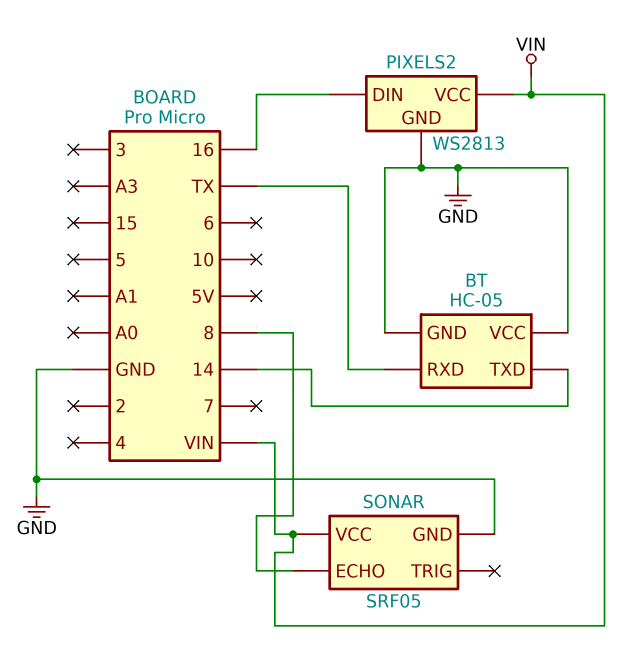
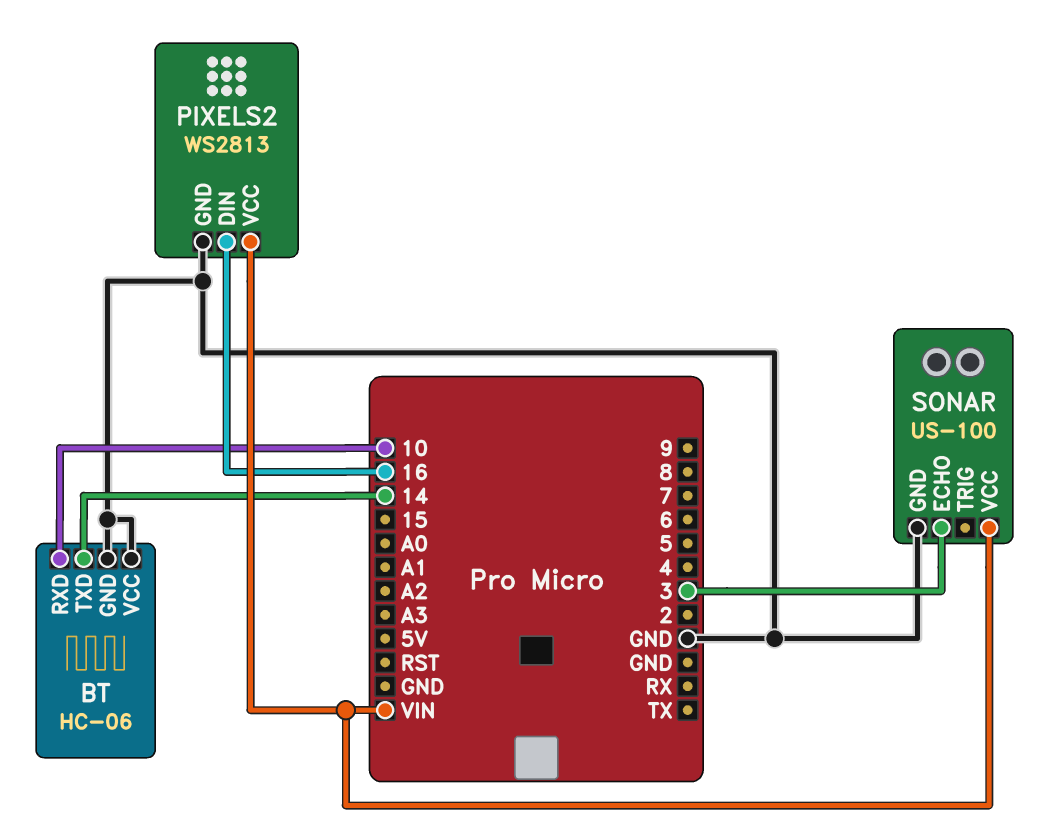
BT: HC-05 -> HC-06
BT pin RXD: TX -> 10
SONAR: SRF05 -> US-100
SONAR pin ECHO: 8 -> 3

